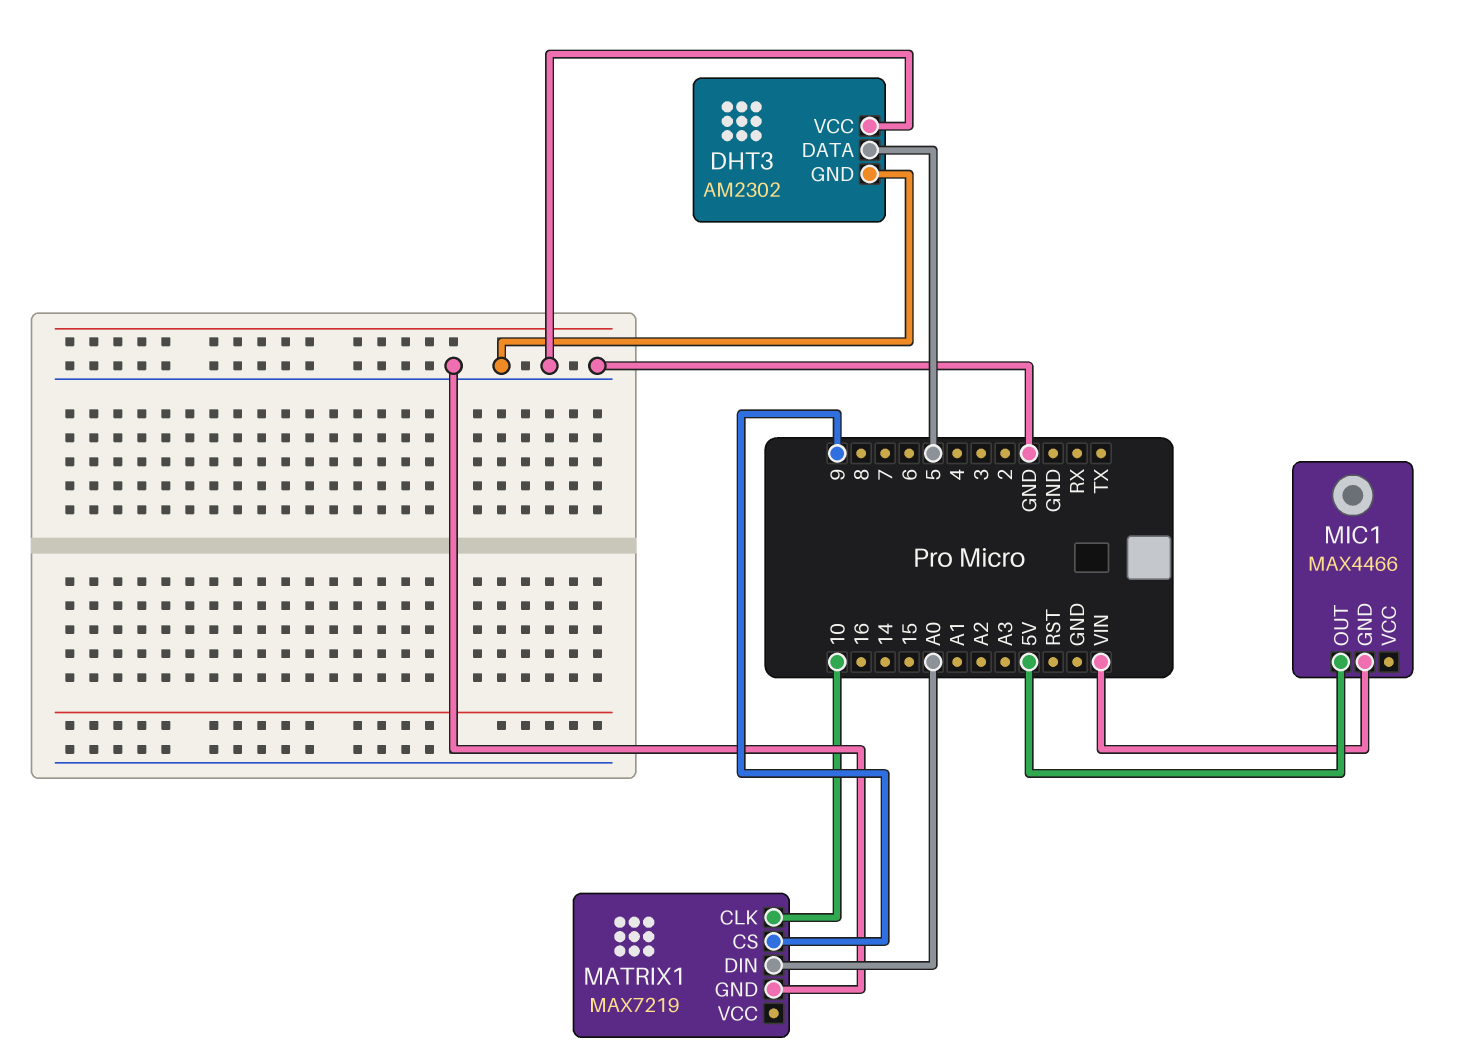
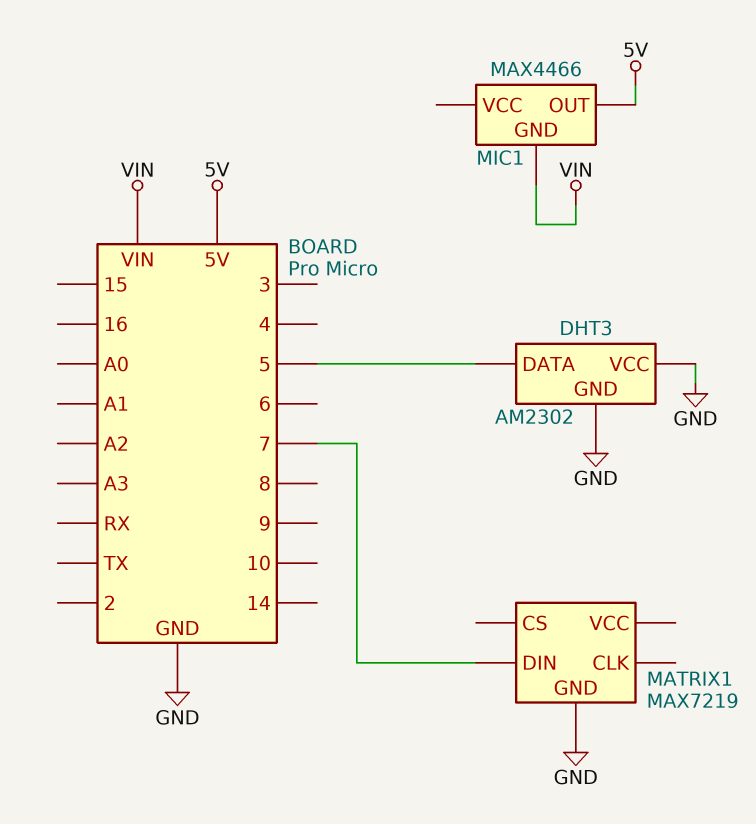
MATRIX1 pin CLK: 10 -> none
MATRIX1 pin CS: 9 -> none
MATRIX1 pin DIN: A0 -> 7

